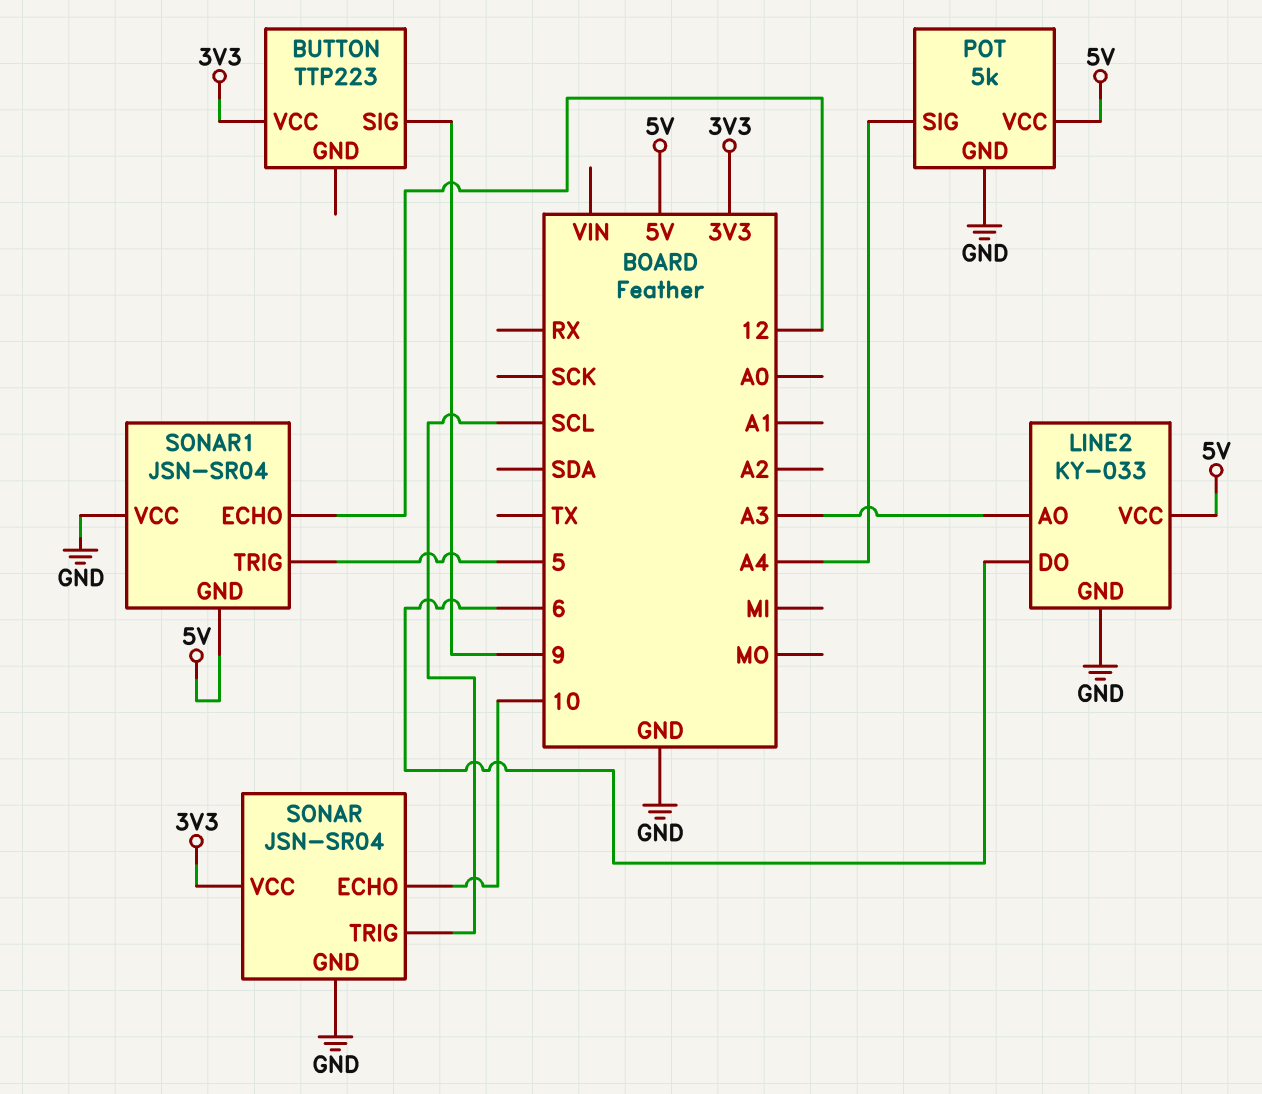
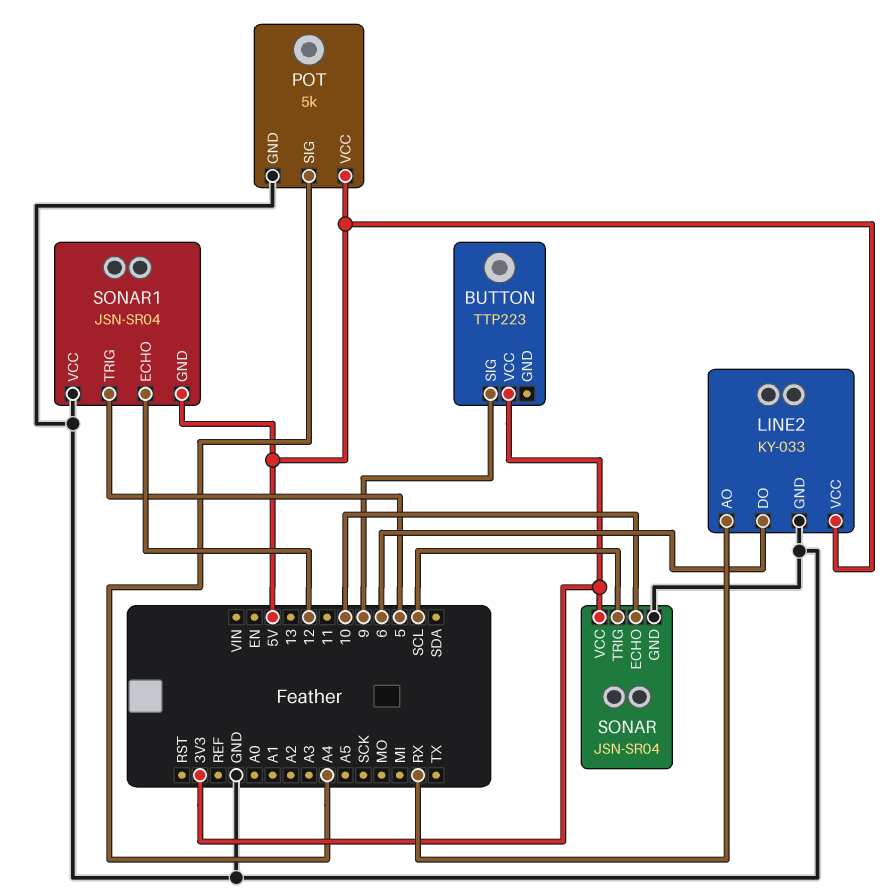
LINE2 pin AO: A3 -> RX

